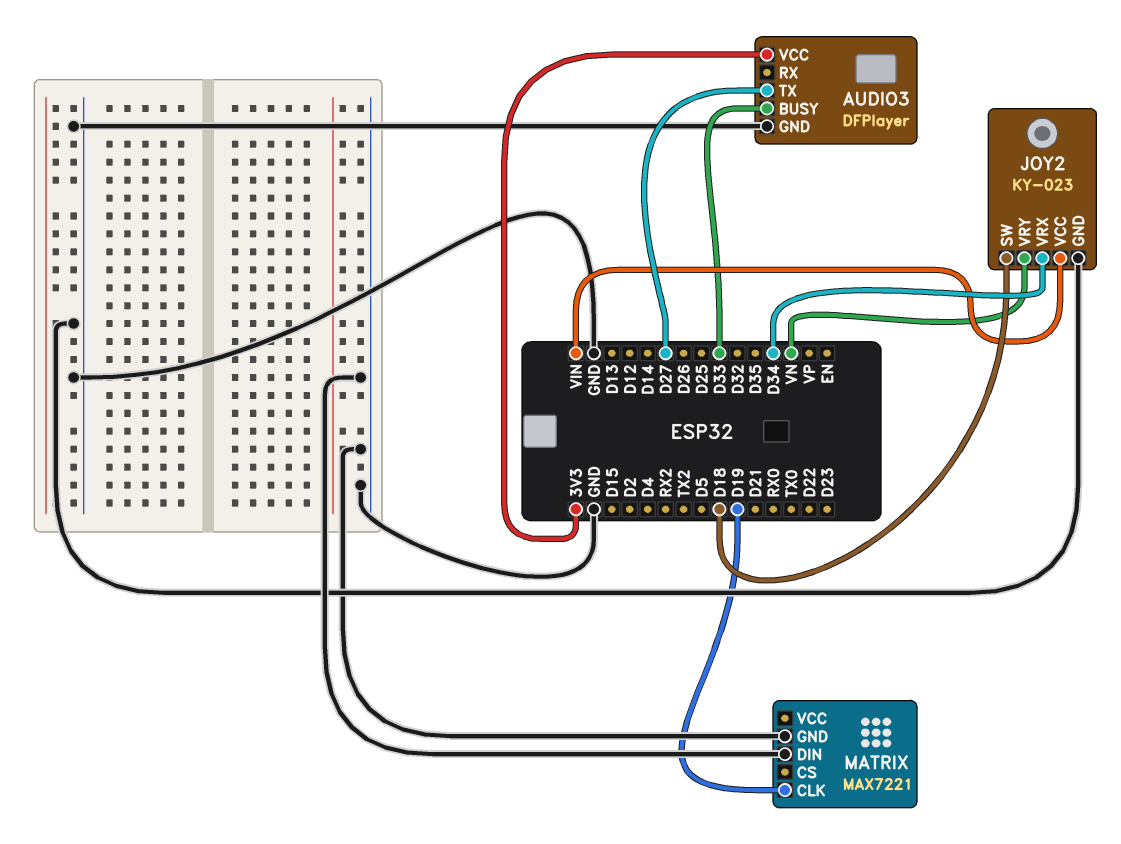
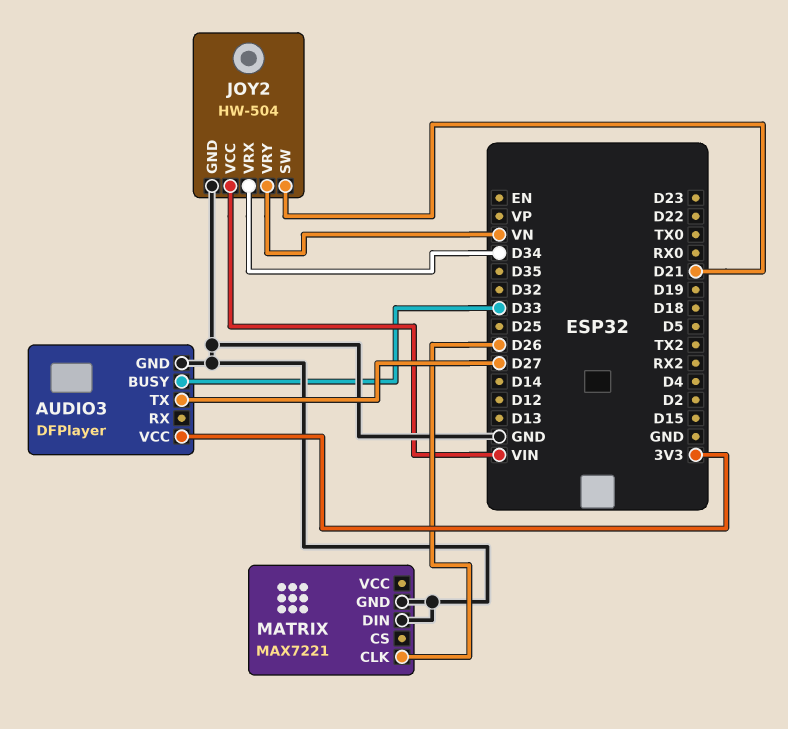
JOY2: KY-023 -> HW-504
JOY2 pin SW: D18 -> D21
MATRIX pin CLK: D19 -> D26

